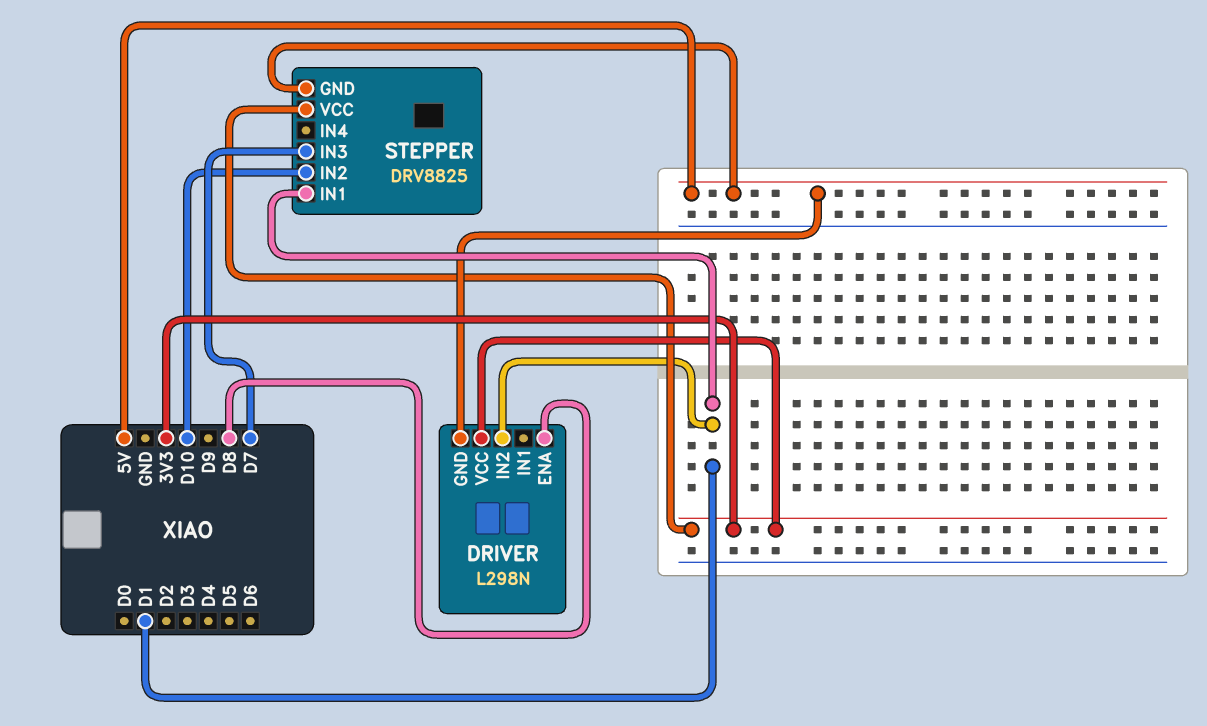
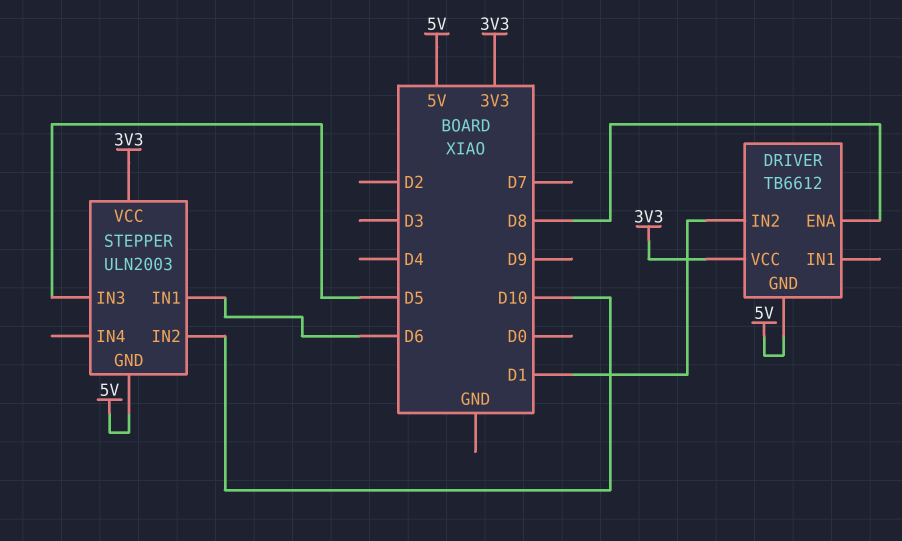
DRIVER: L298N -> TB6612
STEPPER: DRV8825 -> ULN2003
STEPPER pin IN1: D1 -> D6
STEPPER pin IN3: D7 -> D5

